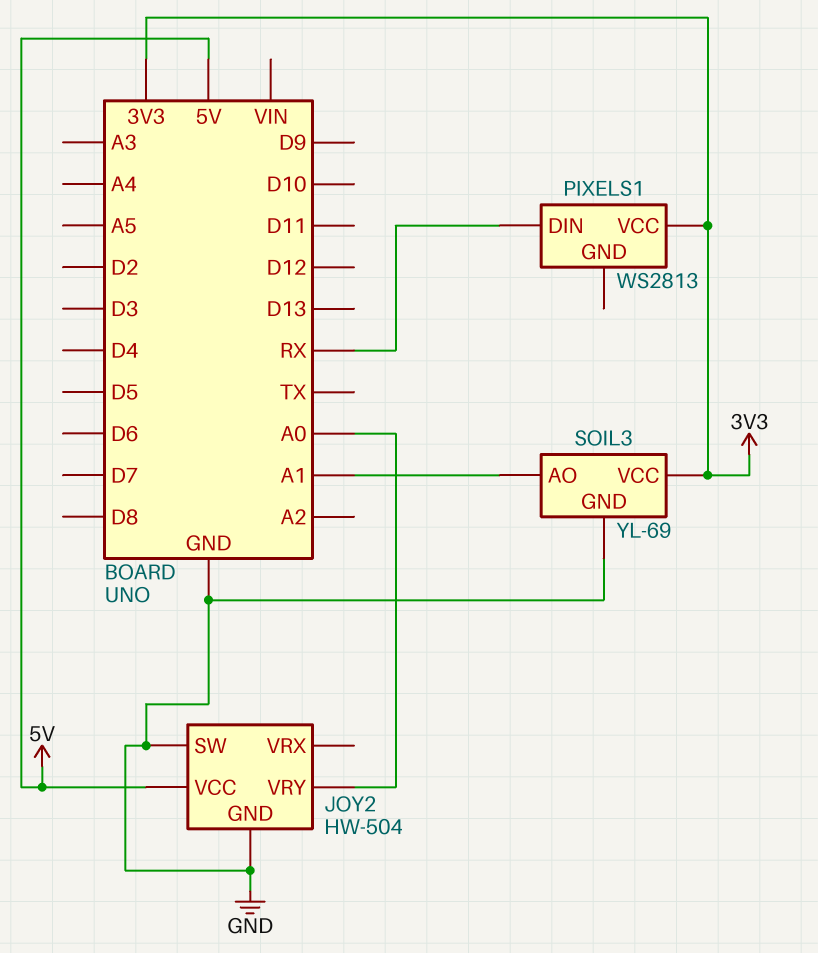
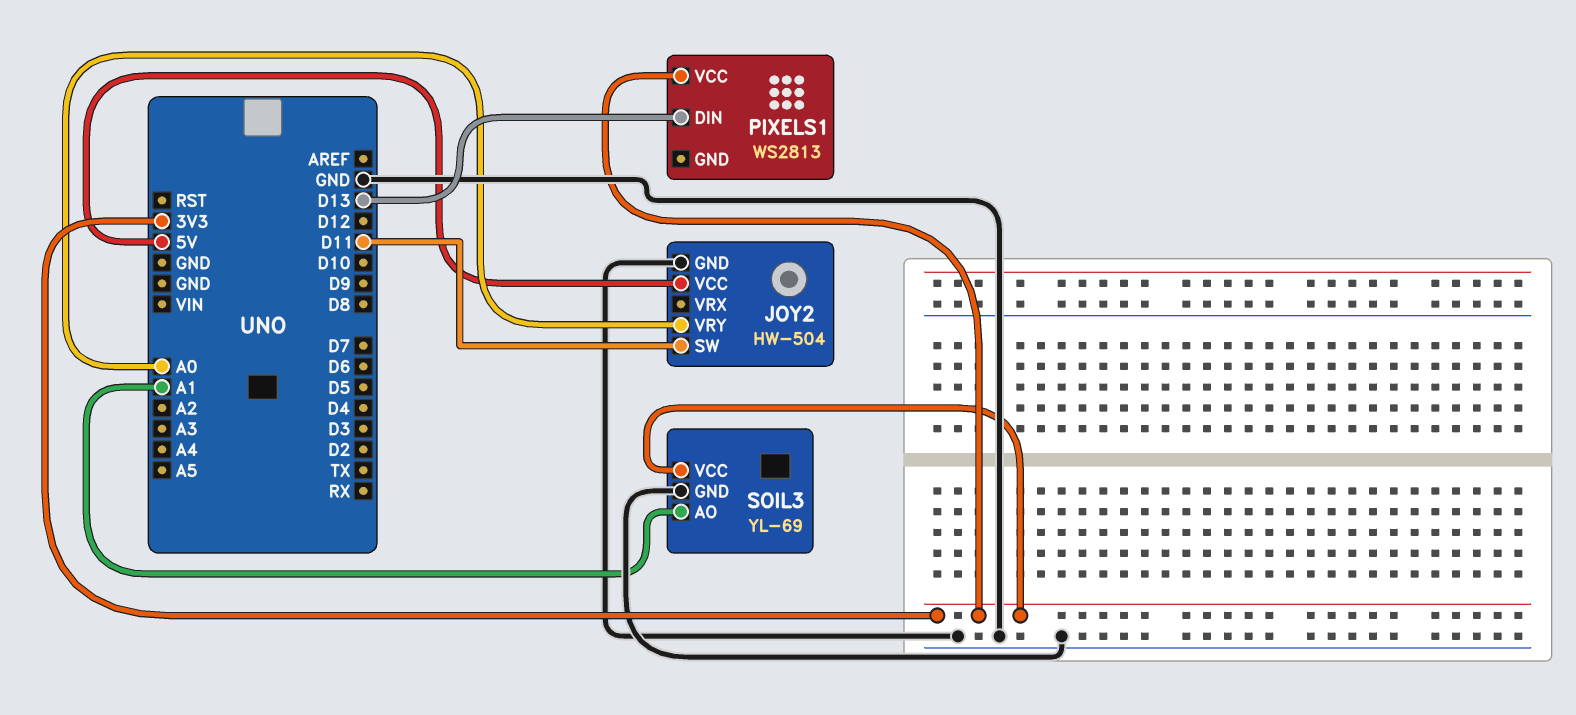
JOY2 pin SW: GND -> D11
PIXELS1 pin DIN: RX -> D13

